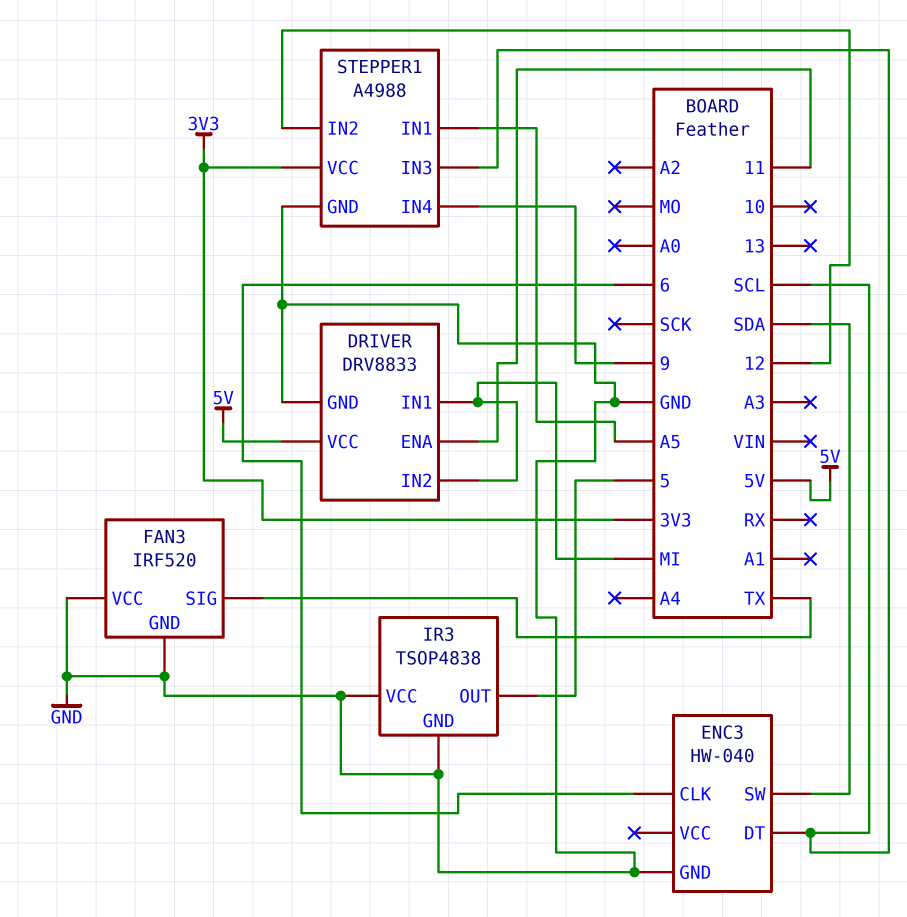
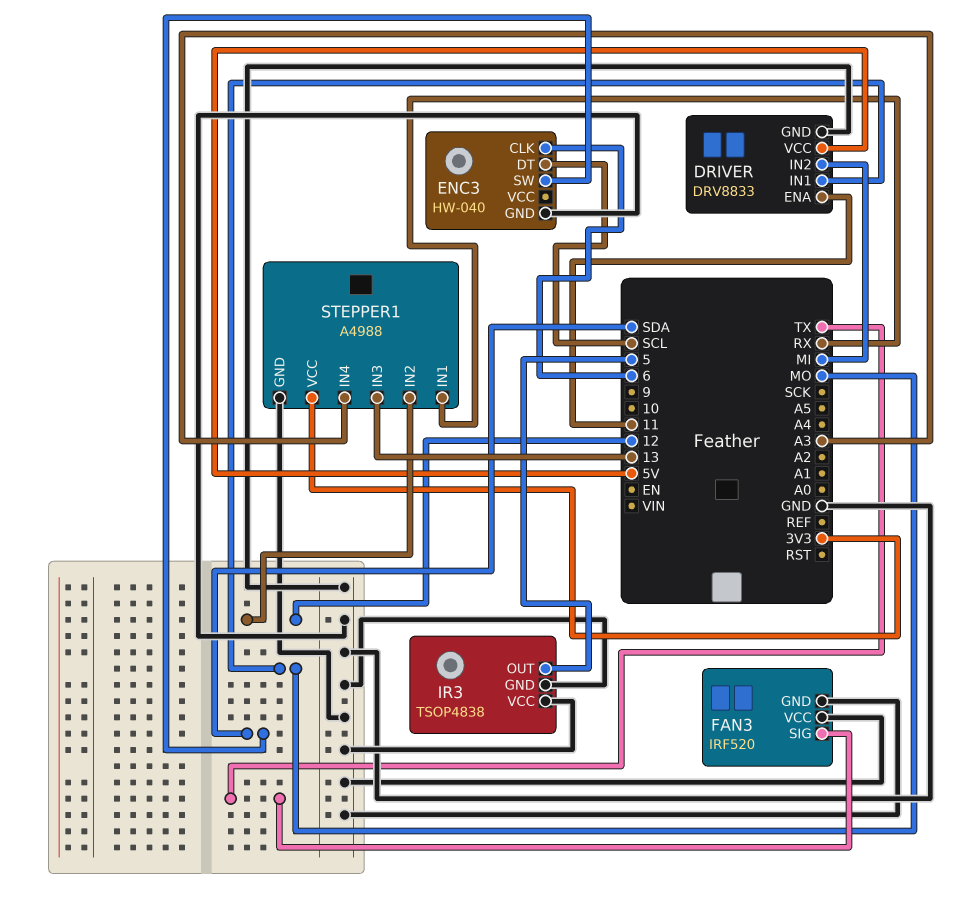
DRIVER pin IN1: MI -> MO
STEPPER1 pin IN1: A5 -> RX
STEPPER1 pin IN3: SCL -> 13
STEPPER1 pin IN4: 9 -> A3

